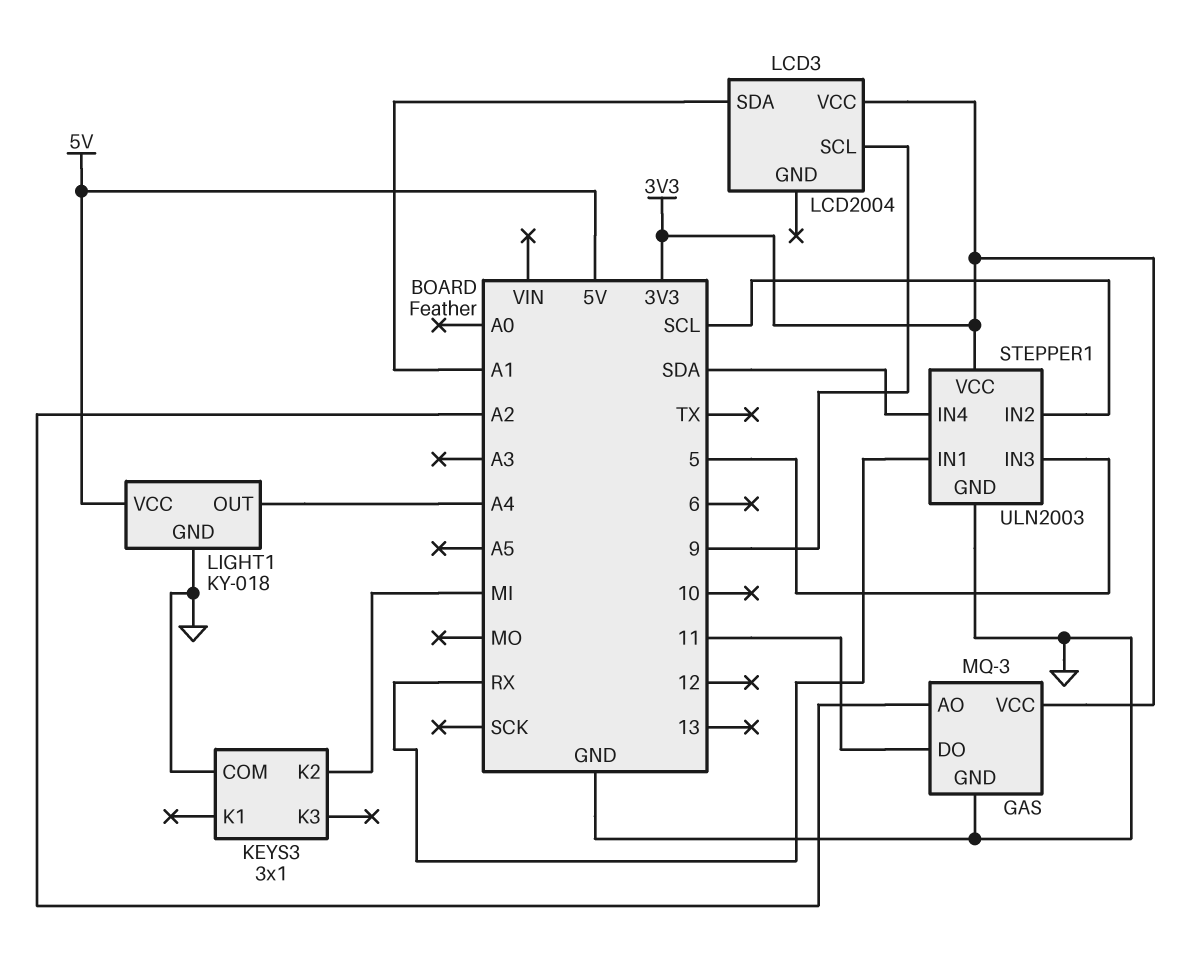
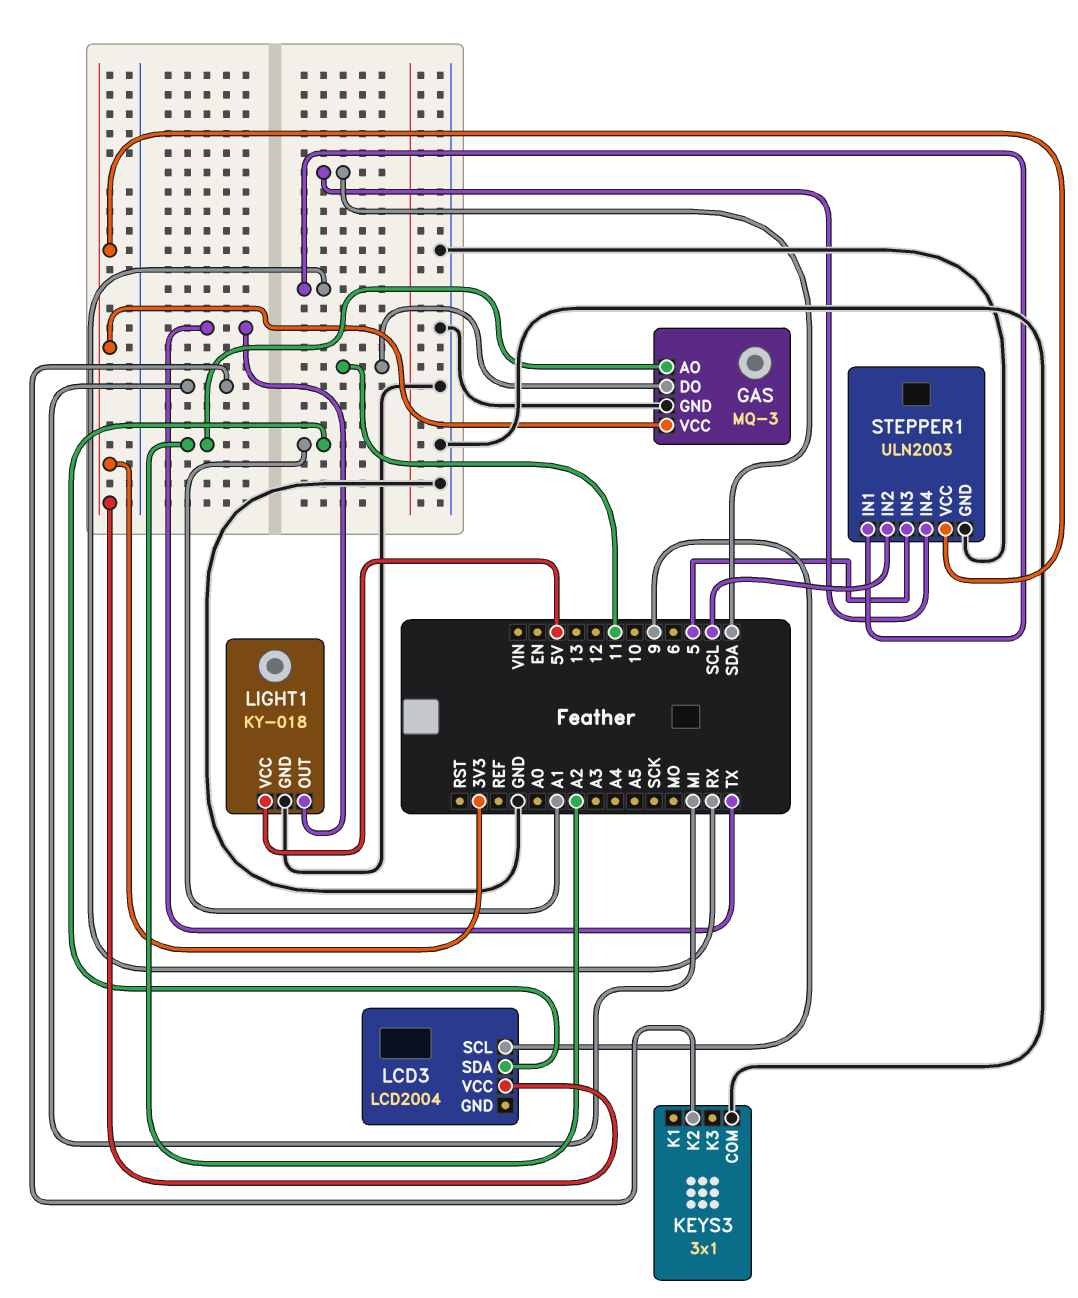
LIGHT1 pin OUT: A4 -> TX

